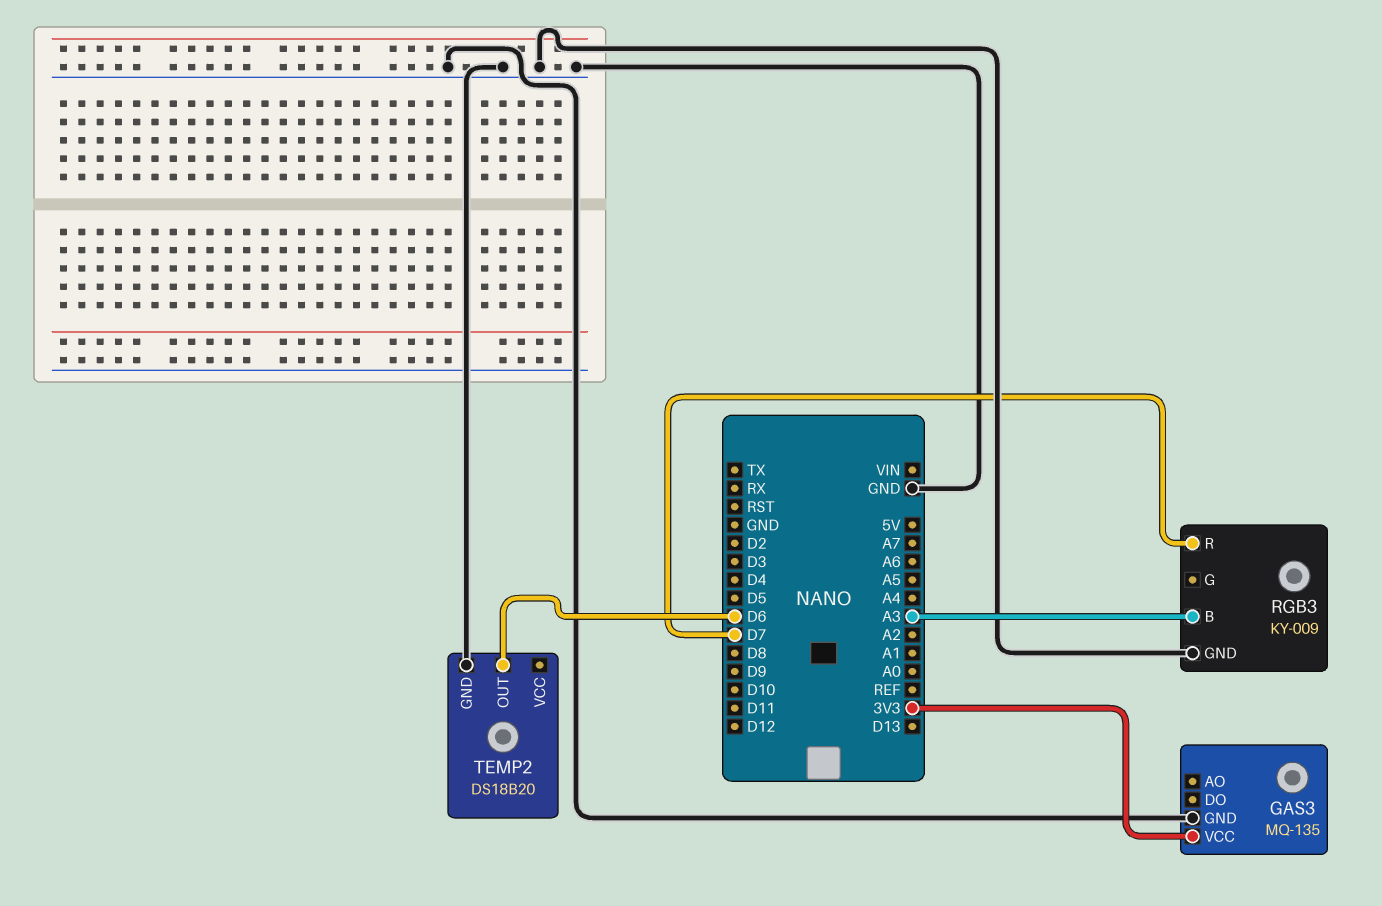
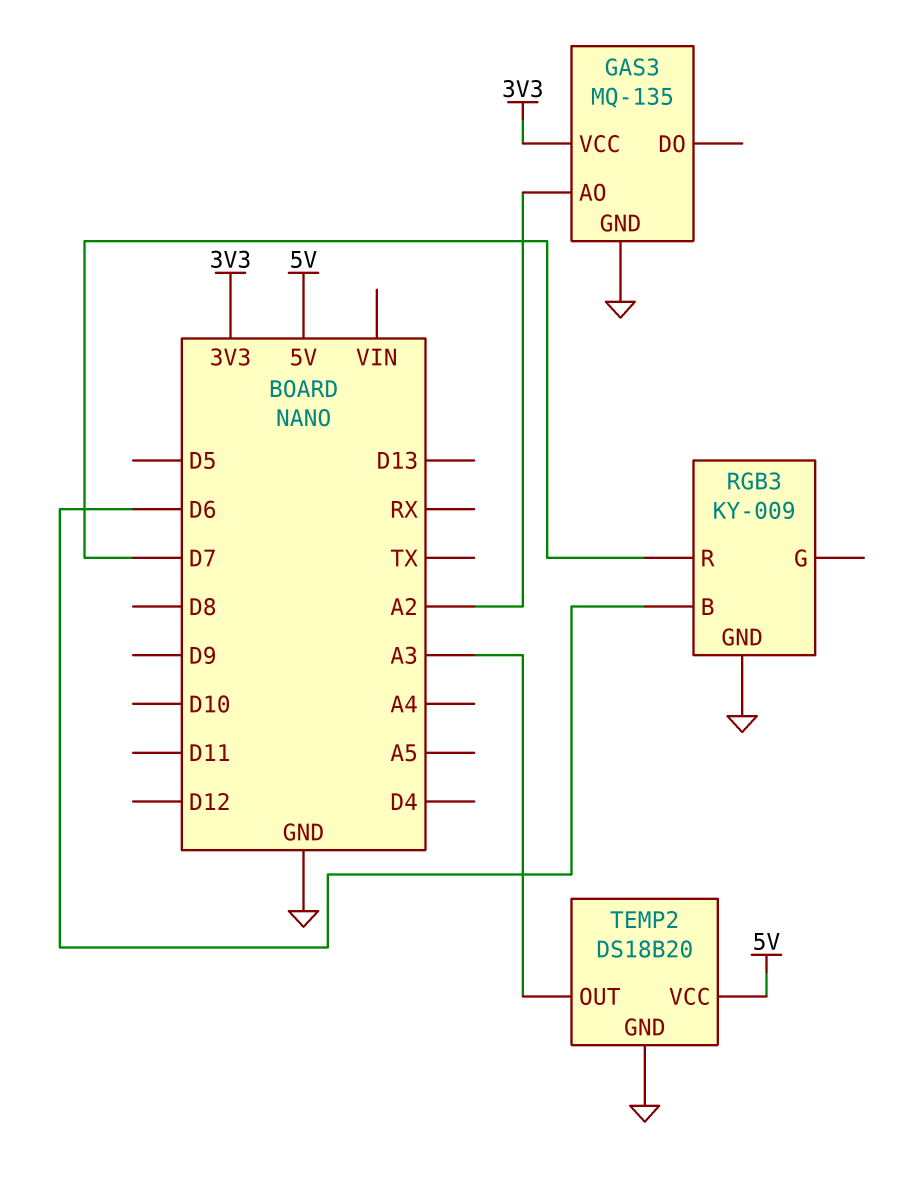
GAS3 pin AO: none -> A2
RGB3 pin B: A3 -> D6
TEMP2 pin OUT: D6 -> A3
TEMP2 pin VCC: none -> 5V

